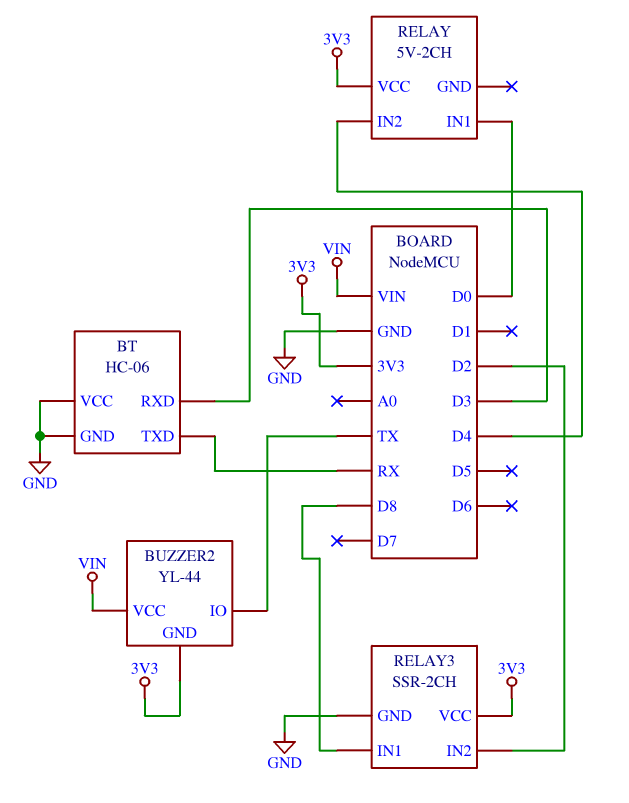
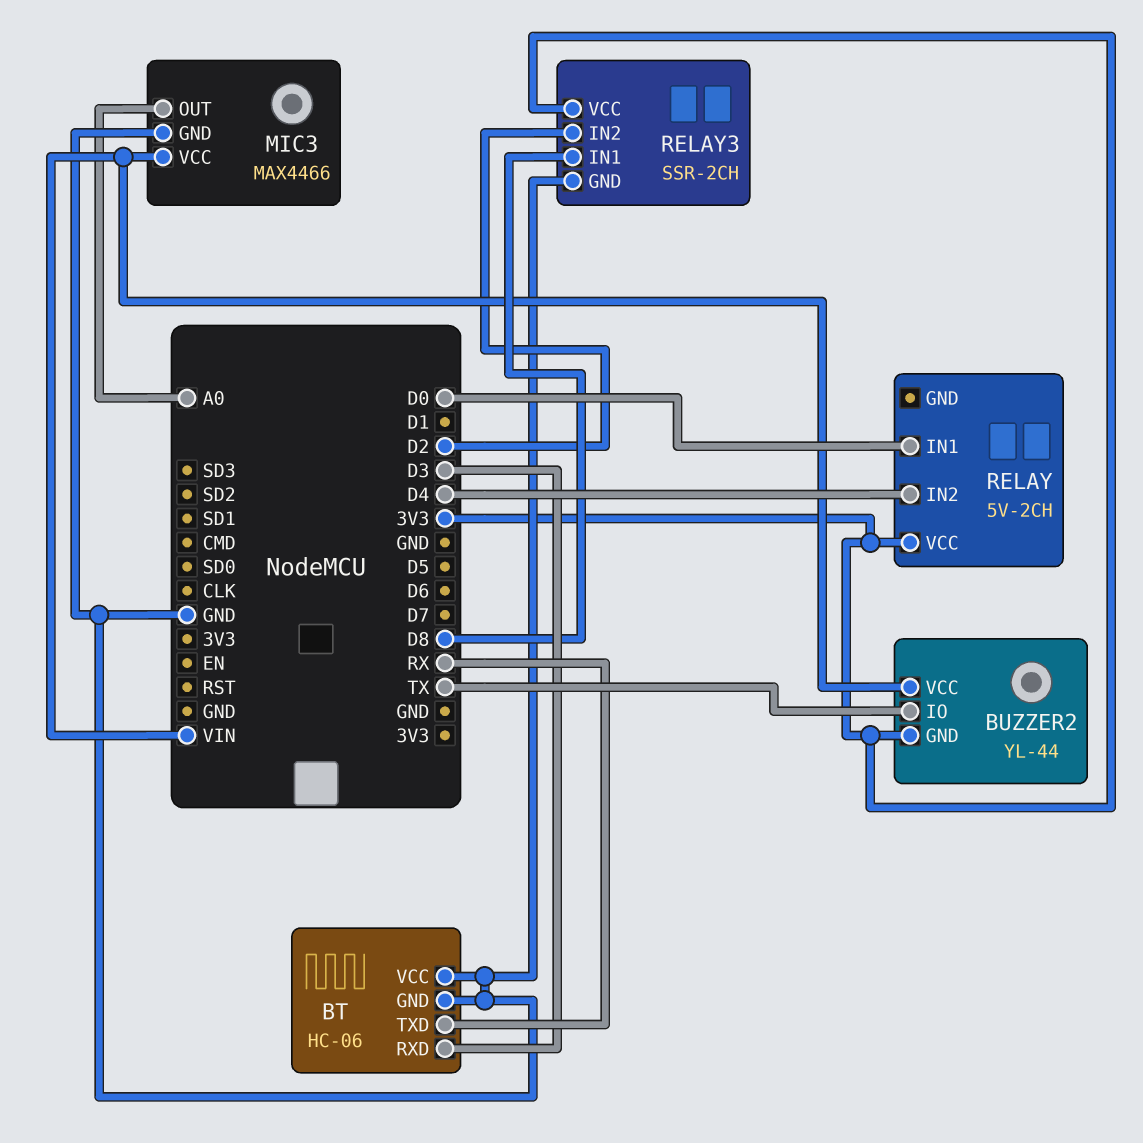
MIC3: none -> MAX4466
MIC3 pin GND: none -> GND
MIC3 pin OUT: none -> A0
MIC3 pin VCC: none -> VIN

